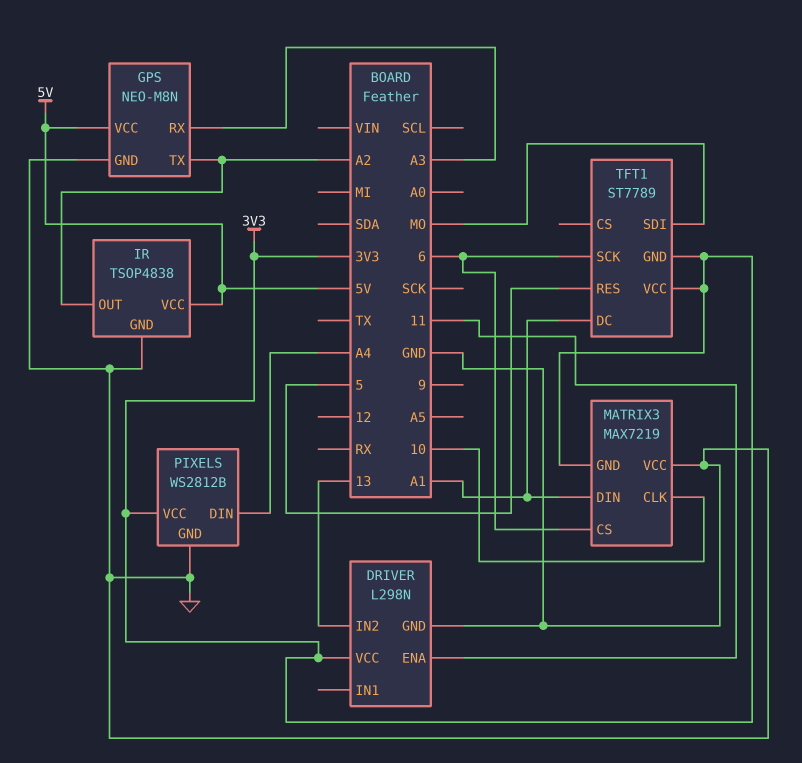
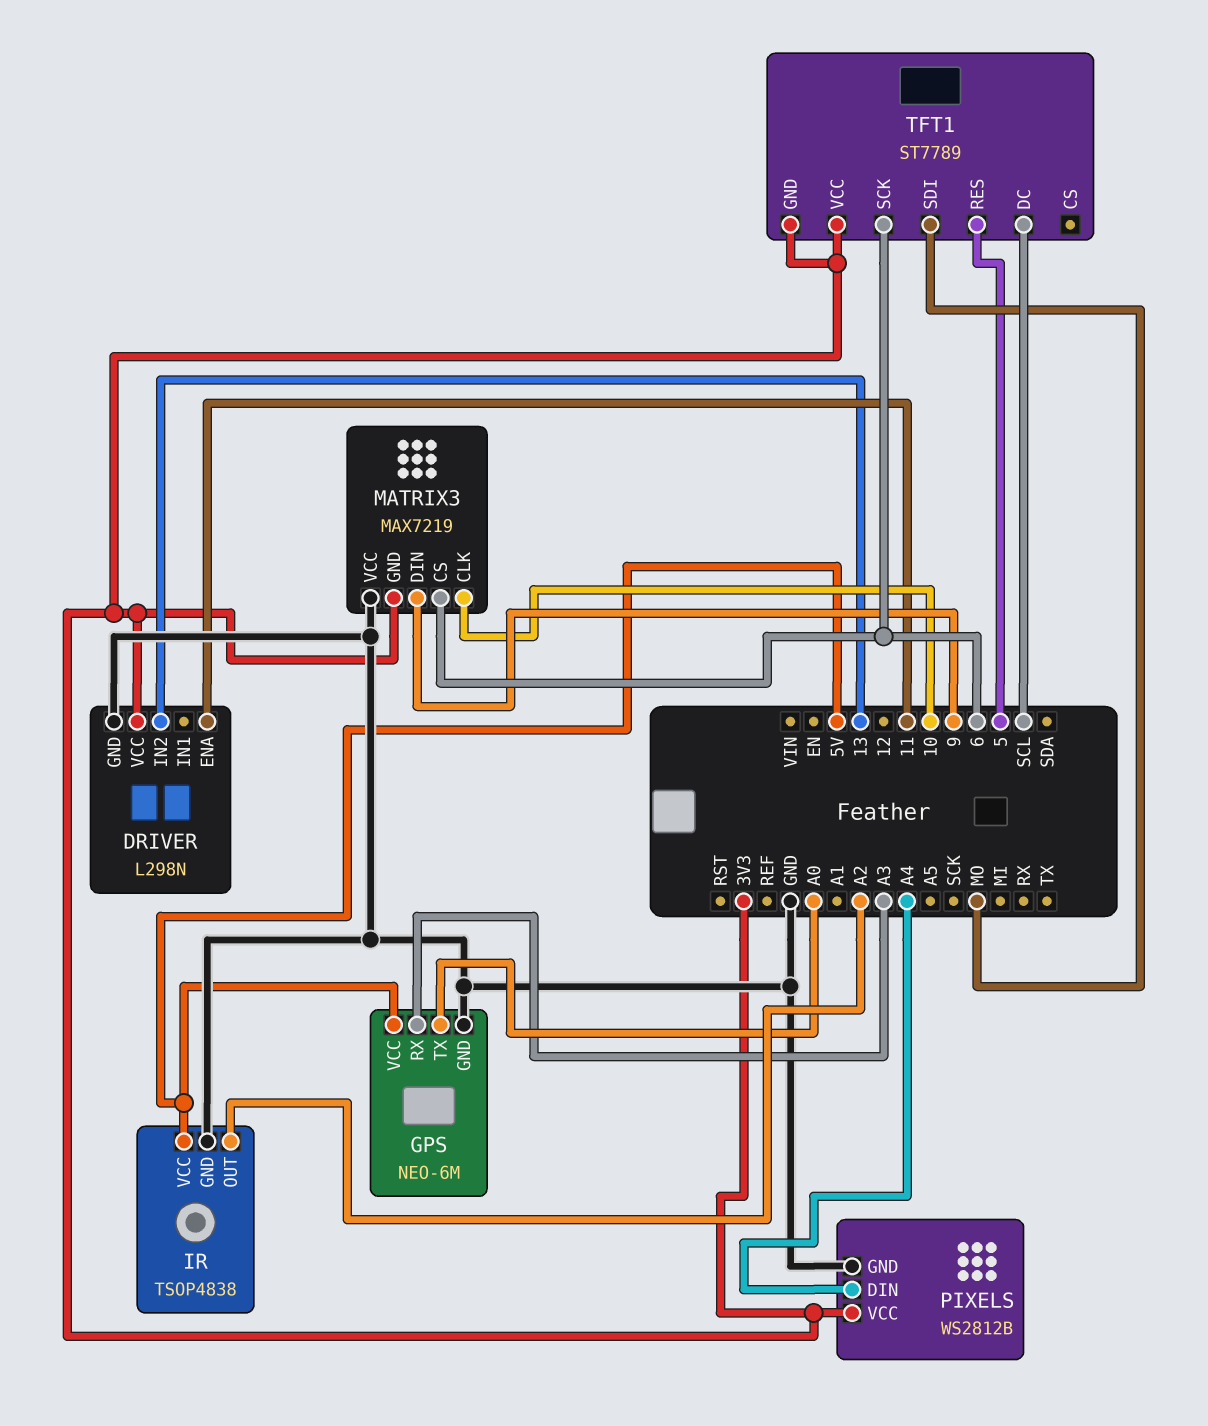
GPS: NEO-M8N -> NEO-6M
GPS pin TX: A2 -> A0
MATRIX3 pin DIN: A1 -> 9
TFT1 pin DC: A1 -> SCL

